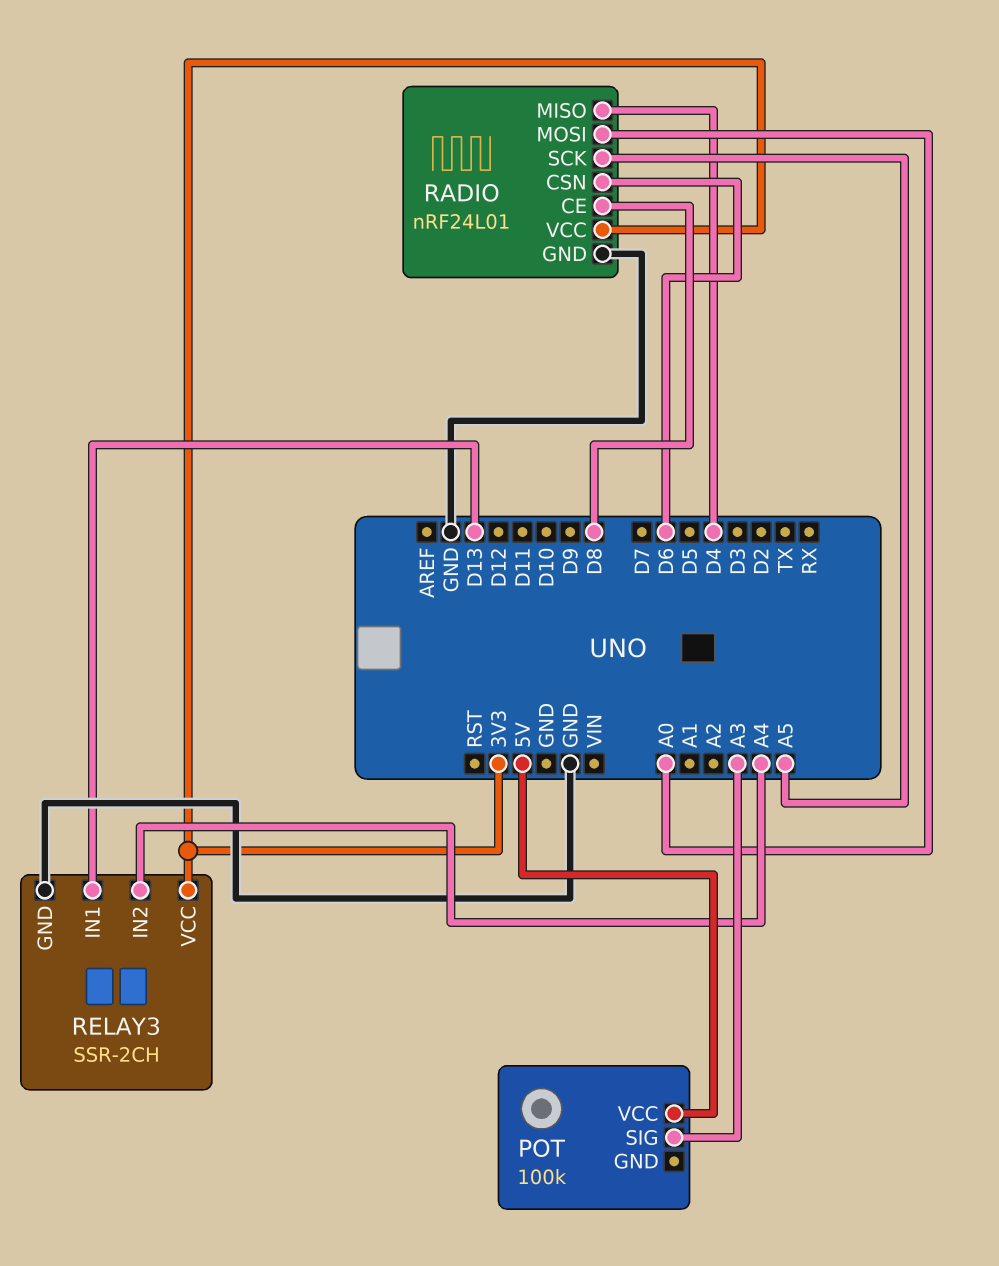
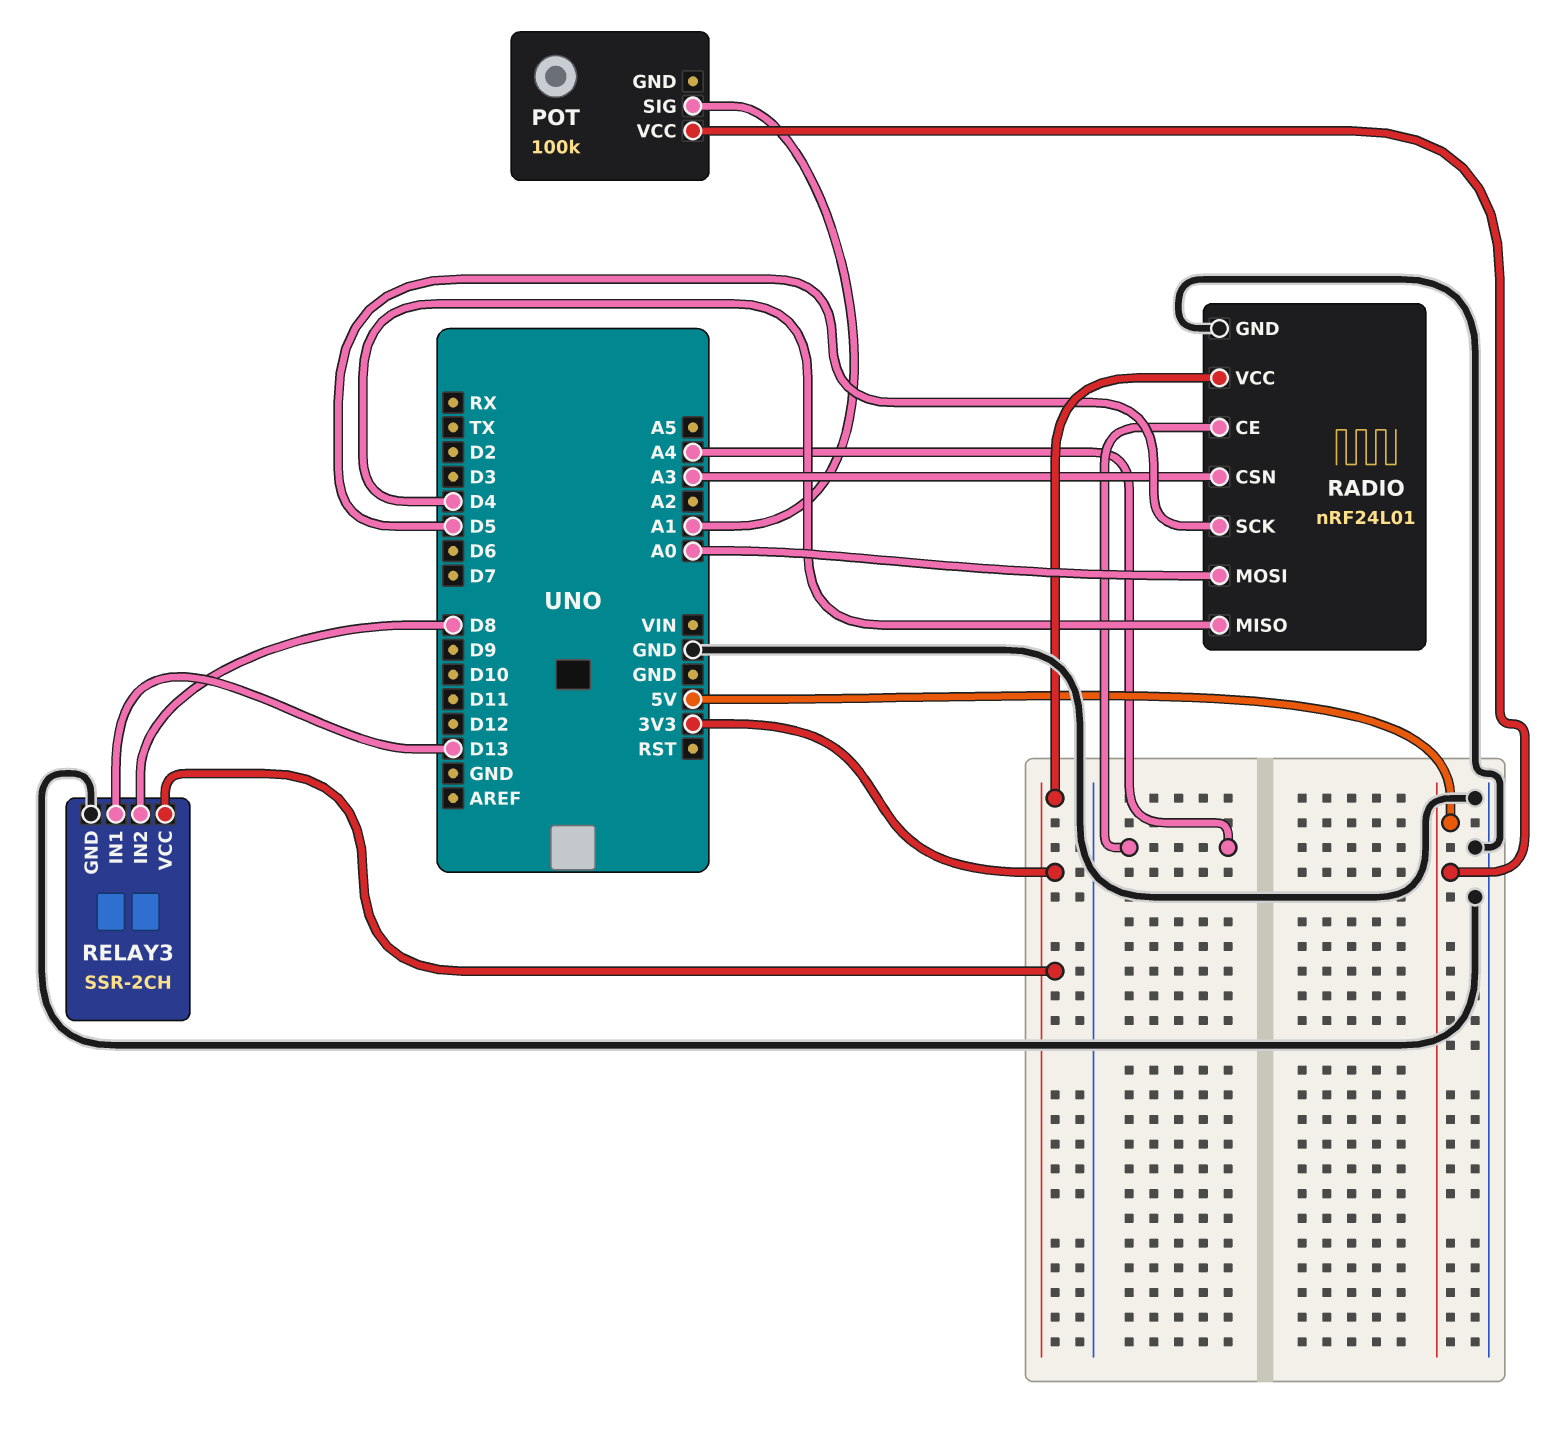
POT pin SIG: A3 -> A1
RADIO pin CE: D8 -> A4
RADIO pin CSN: D6 -> A3
RADIO pin SCK: A5 -> D5
RELAY3 pin IN2: A4 -> D8

